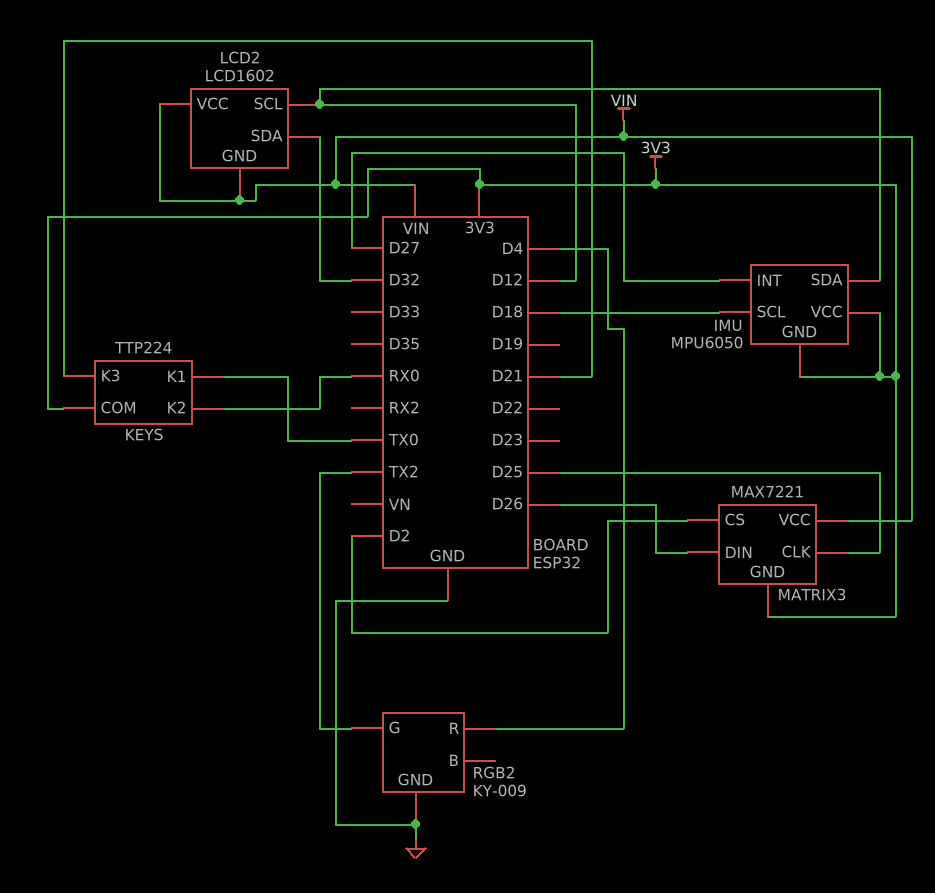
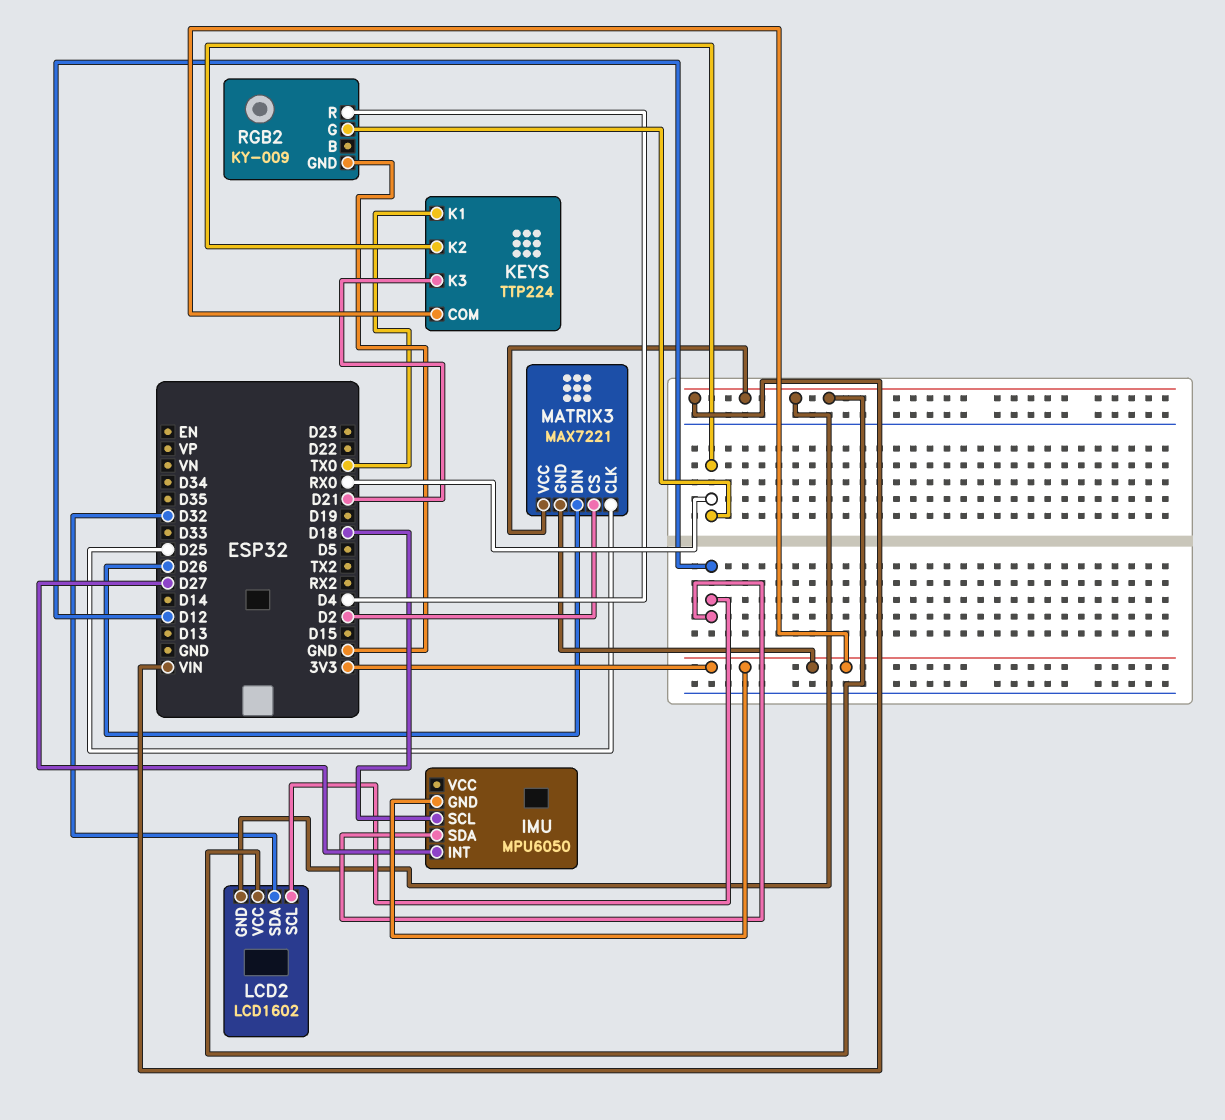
IMU pin VCC: 3V3 -> none
RGB2 pin G: TX2 -> RX0

